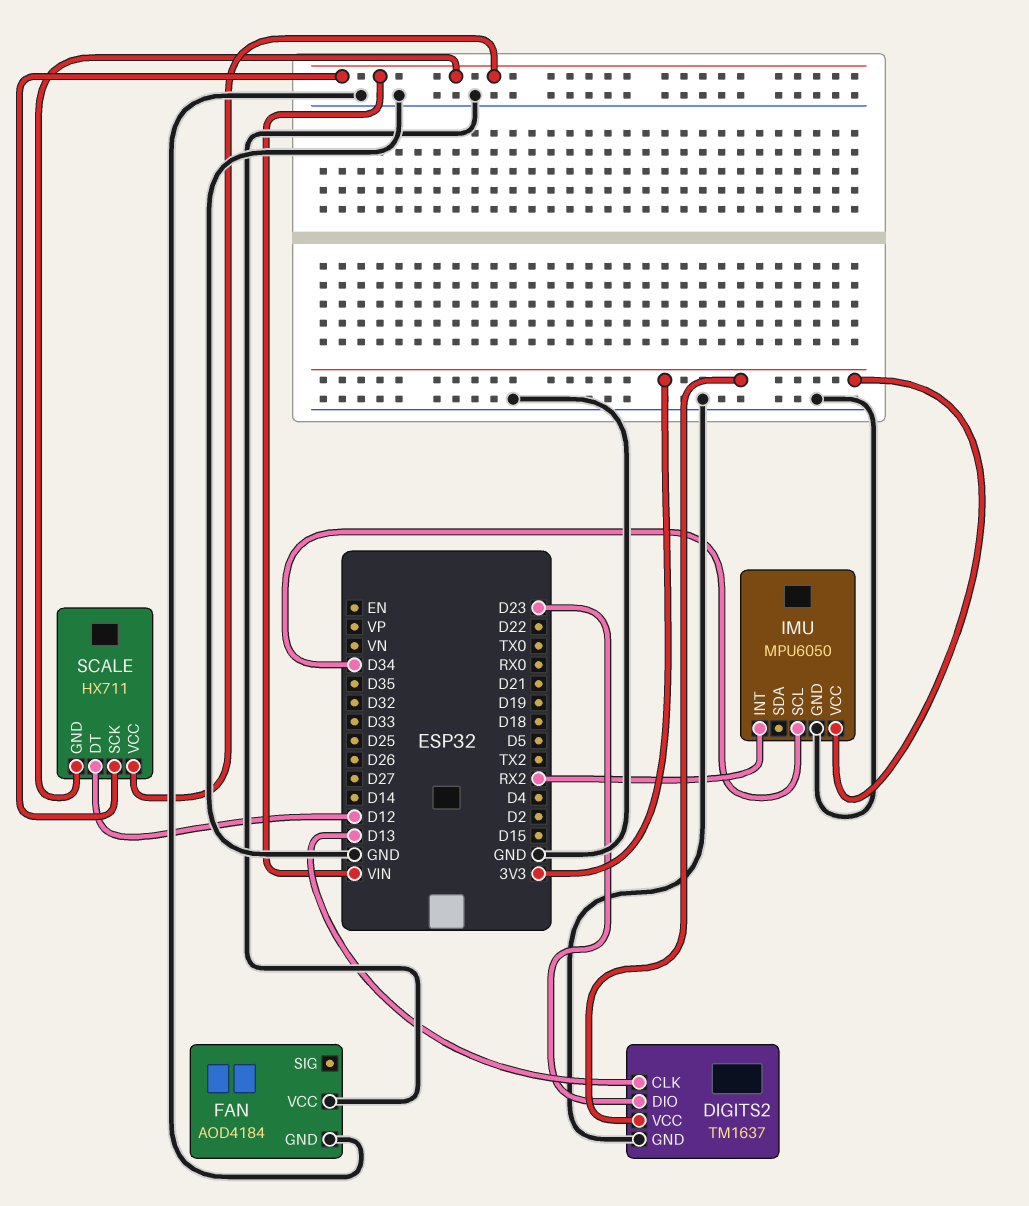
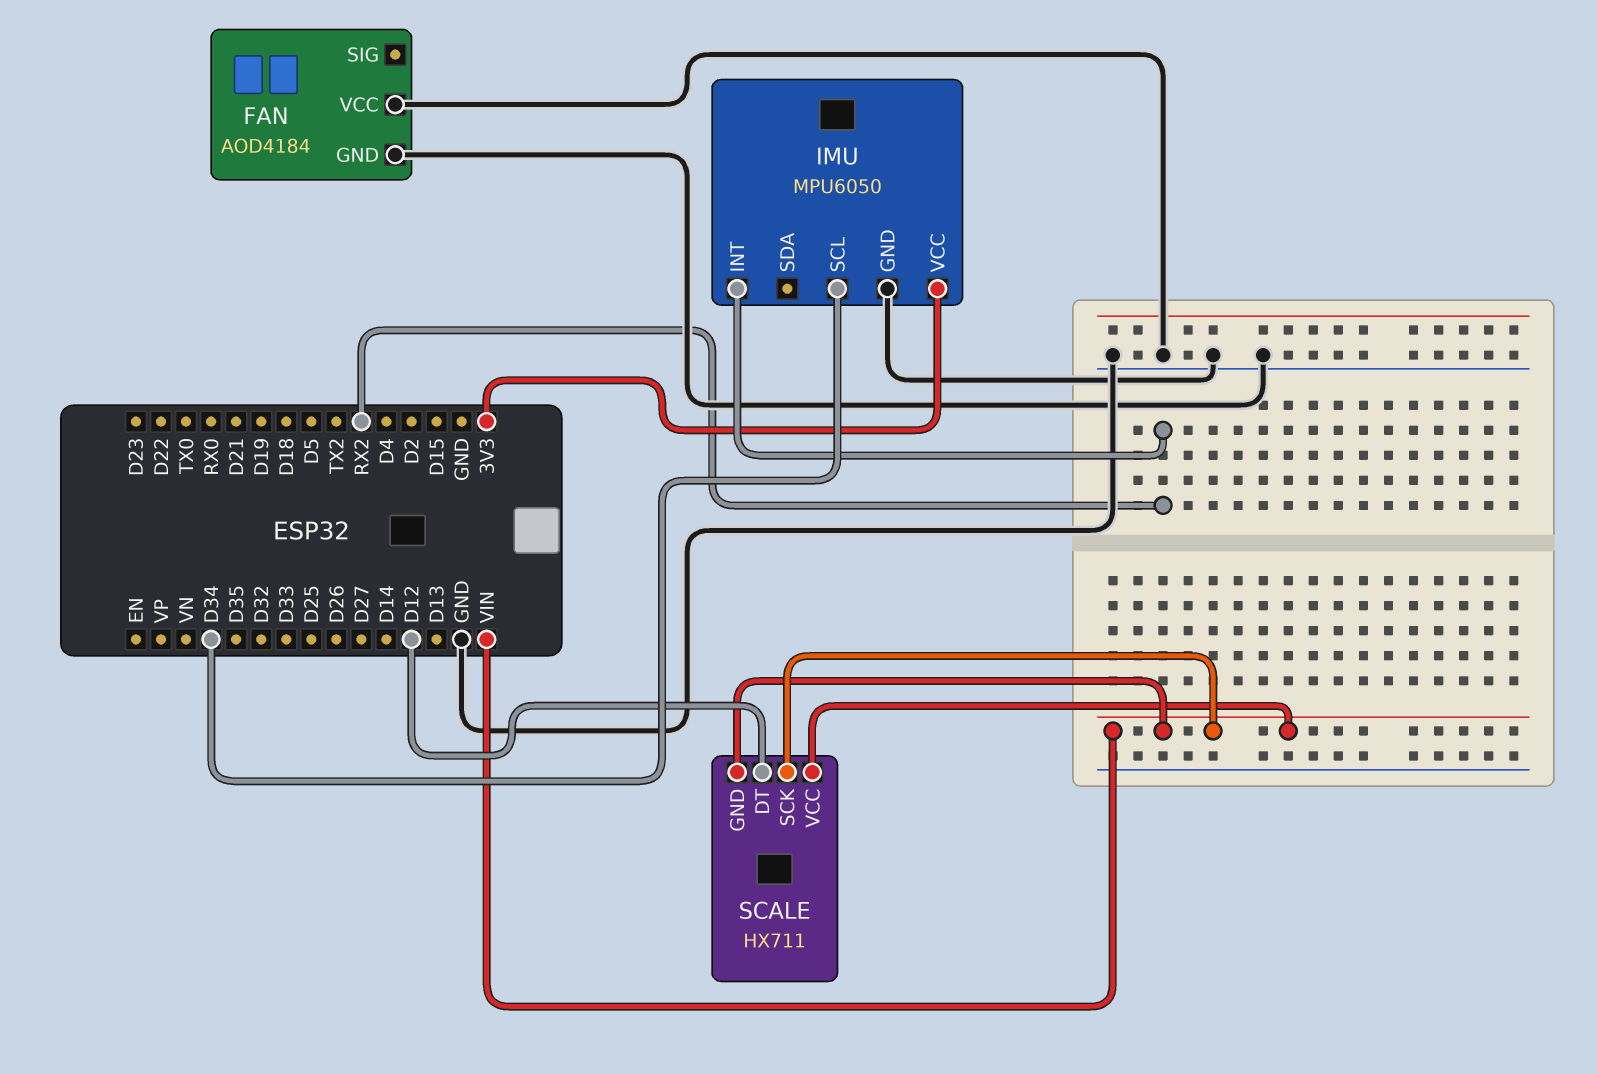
DIGITS2: TM1637 -> none
DIGITS2 pin CLK: D13 -> none
DIGITS2 pin DIO: D23 -> none
DIGITS2 pin GND: GND -> none
DIGITS2 pin VCC: 3V3 -> none

